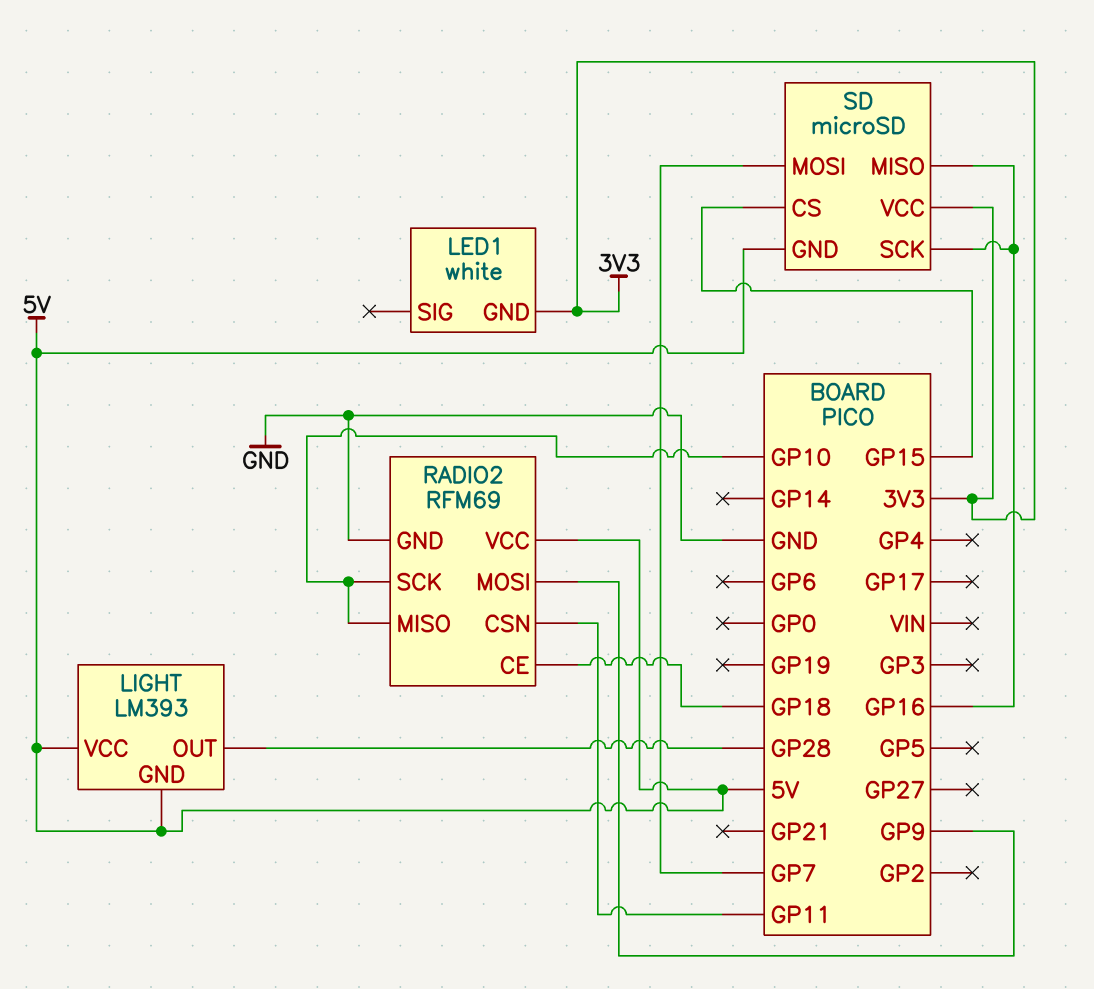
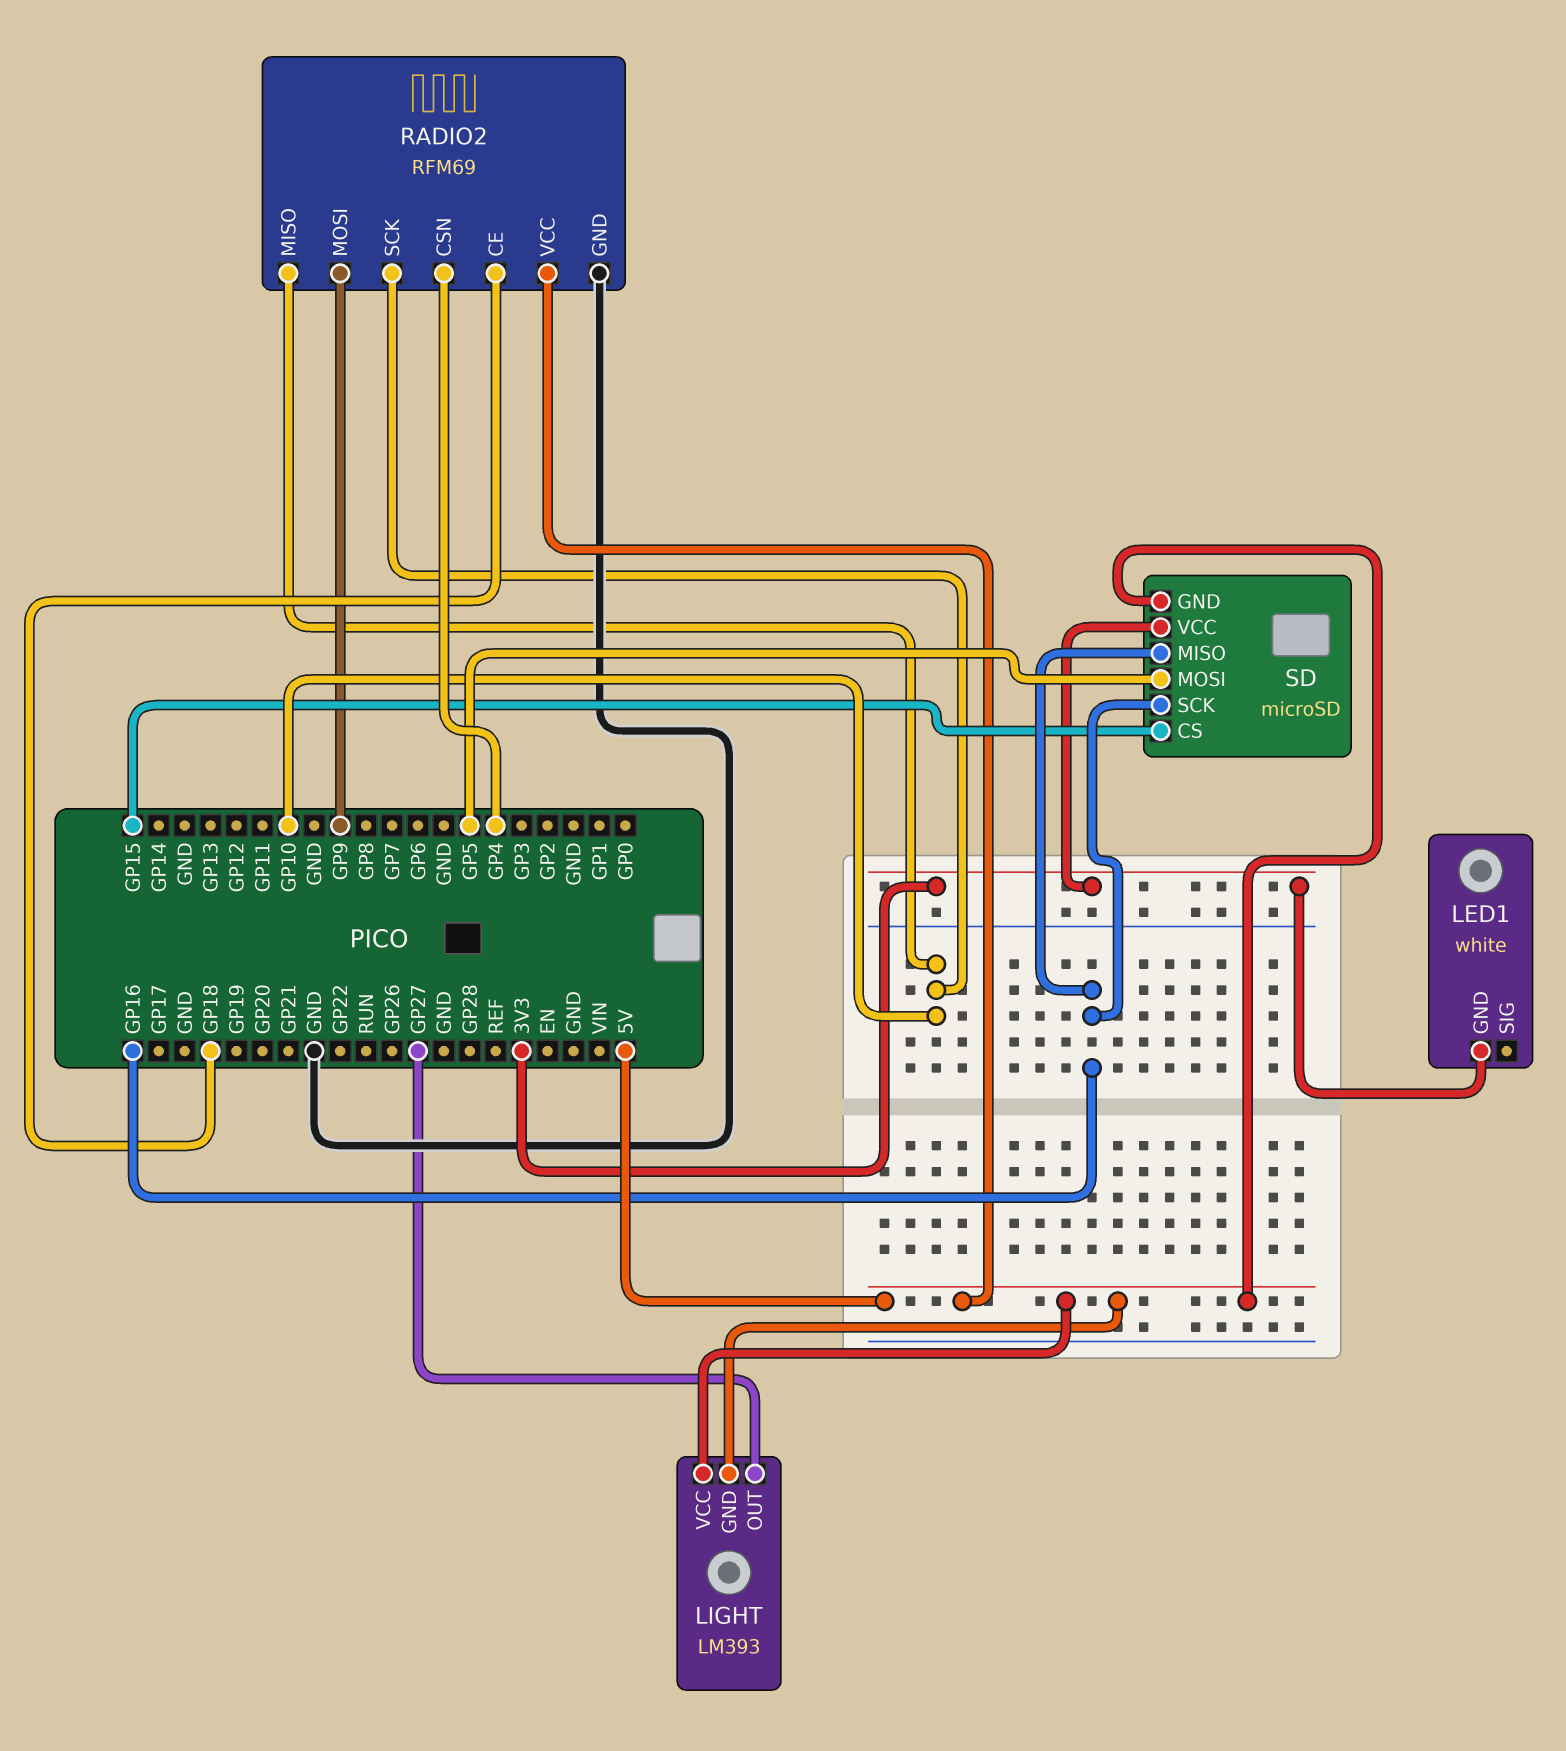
LIGHT pin OUT: GP28 -> GP27
RADIO2 pin CSN: GP11 -> GP4
SD pin MOSI: GP7 -> GP5

